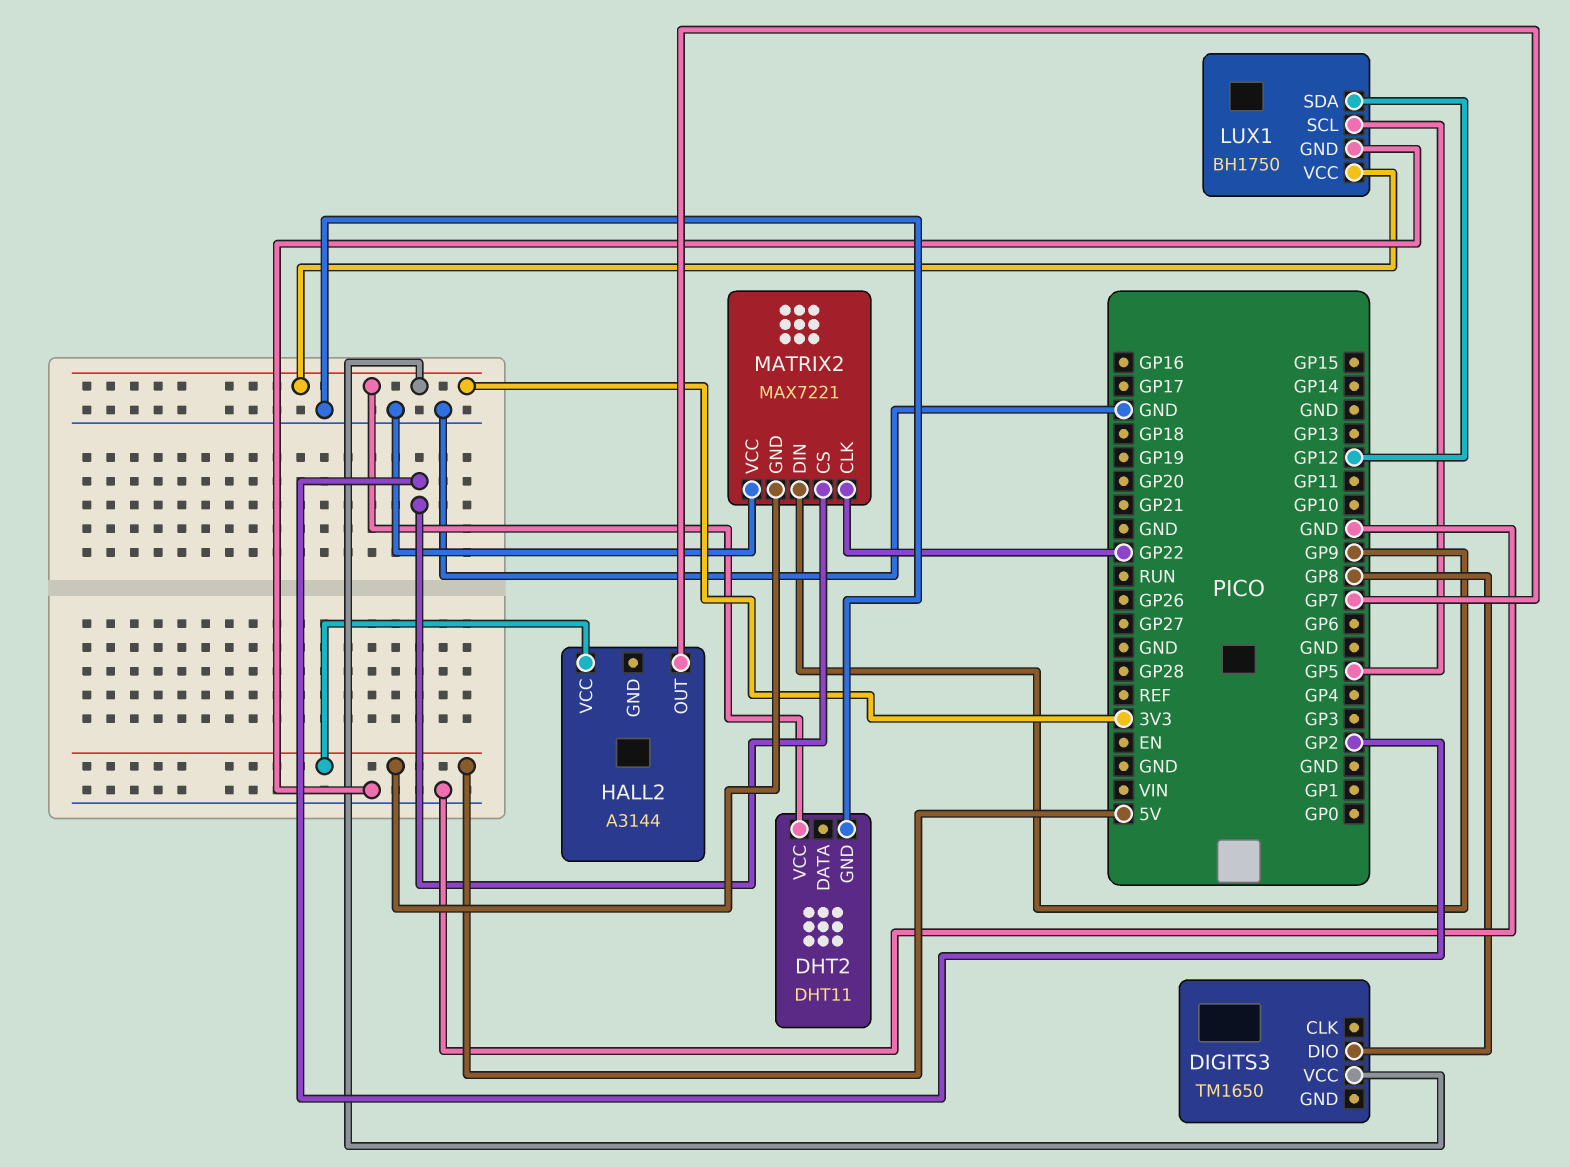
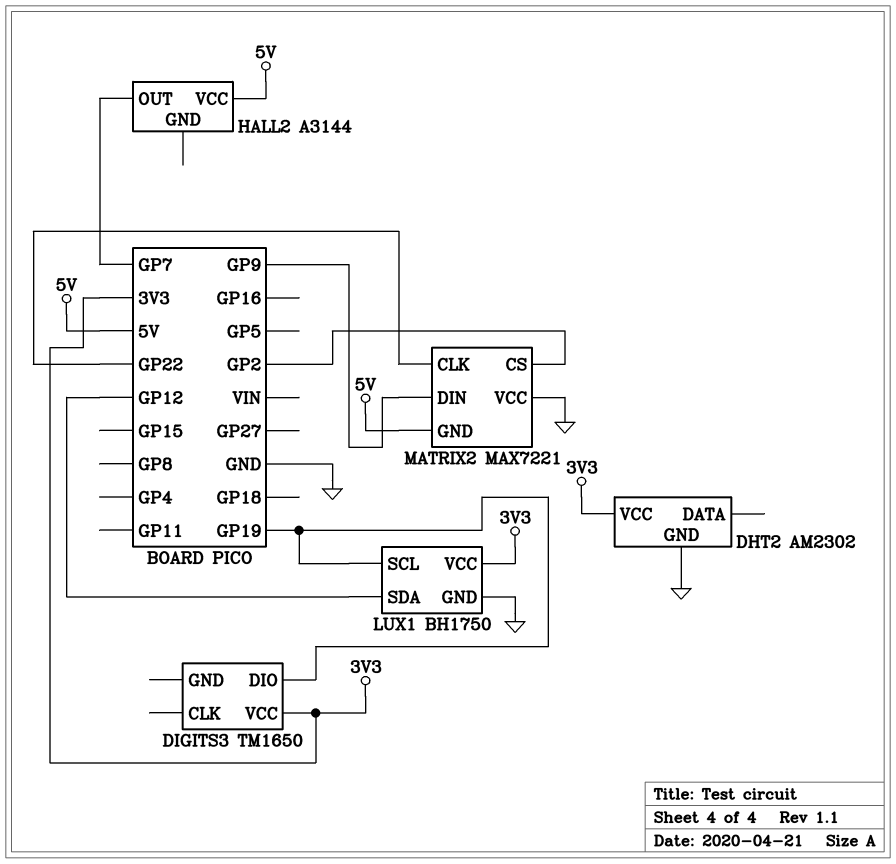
DHT2: DHT11 -> AM2302
DIGITS3 pin DIO: GP8 -> GP19
LUX1 pin SCL: GP5 -> GP19

